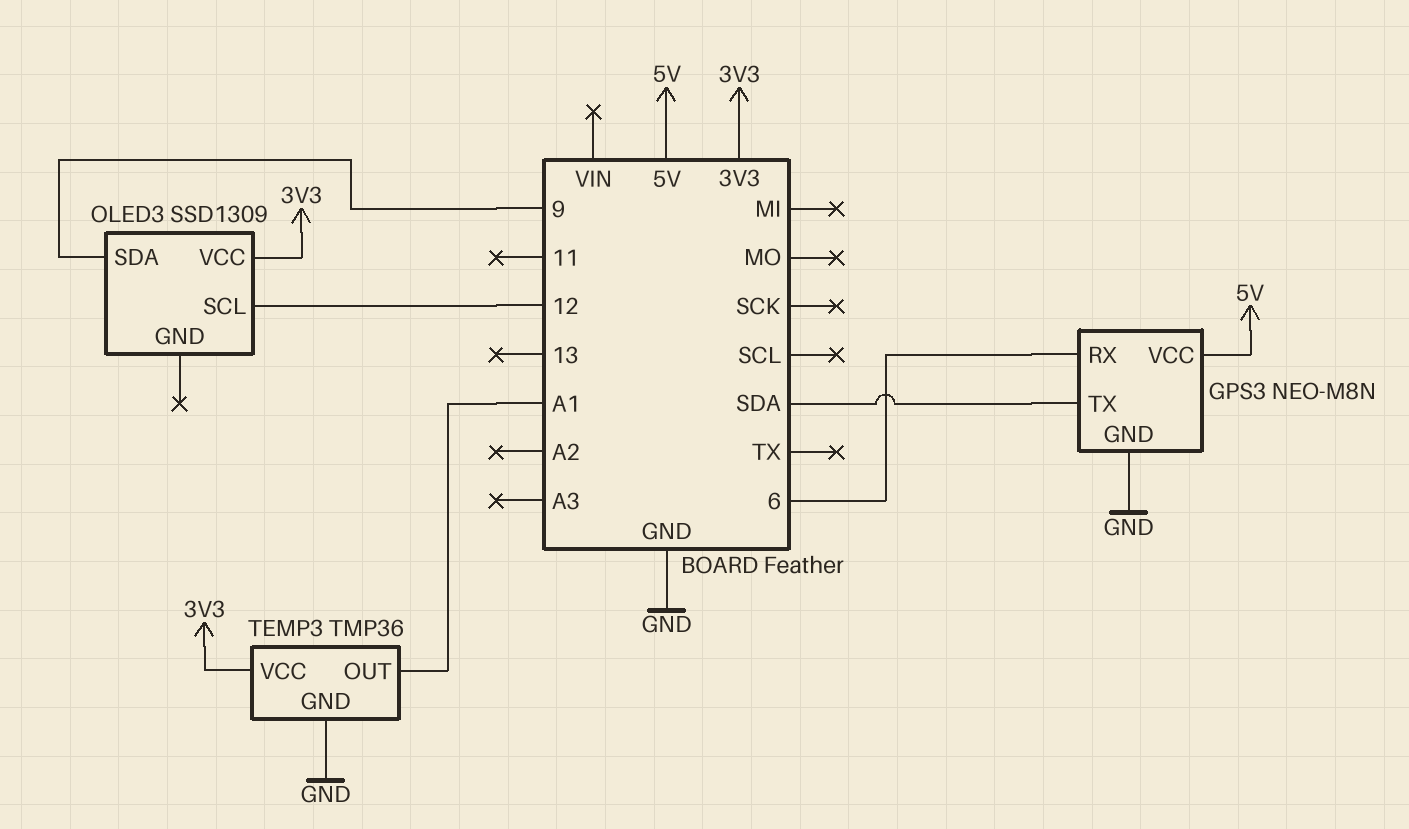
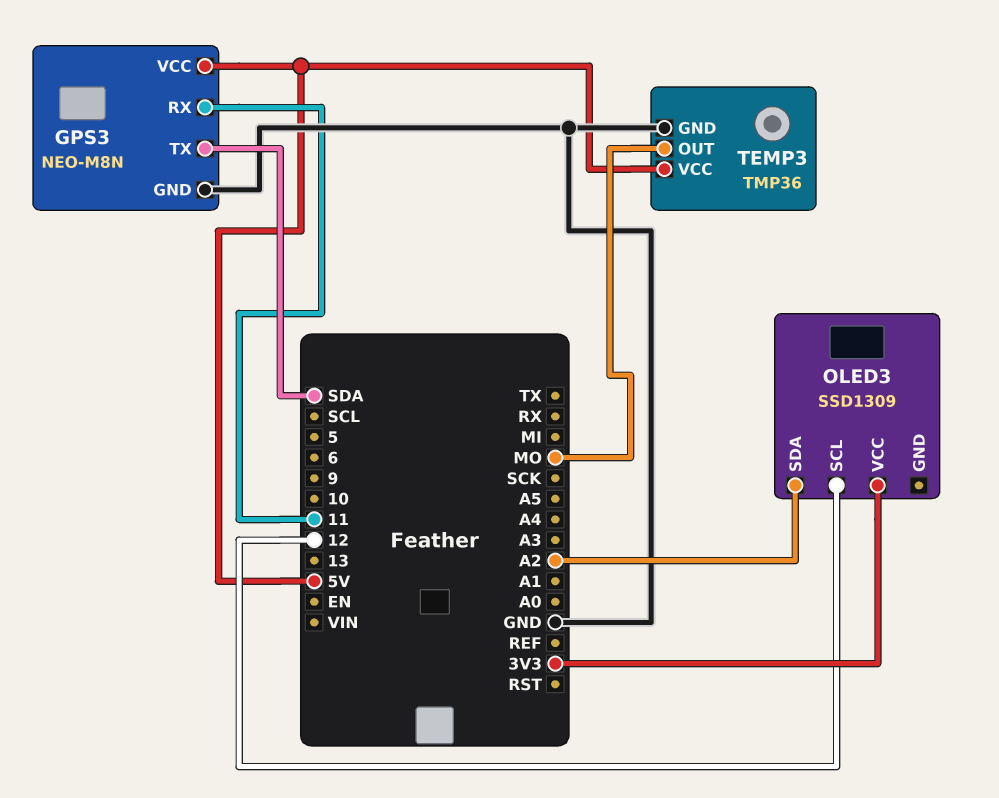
GPS3 pin RX: 6 -> 11
OLED3 pin SDA: 9 -> A2
TEMP3 pin OUT: A1 -> MO
TEMP3 pin VCC: 3V3 -> 5V

